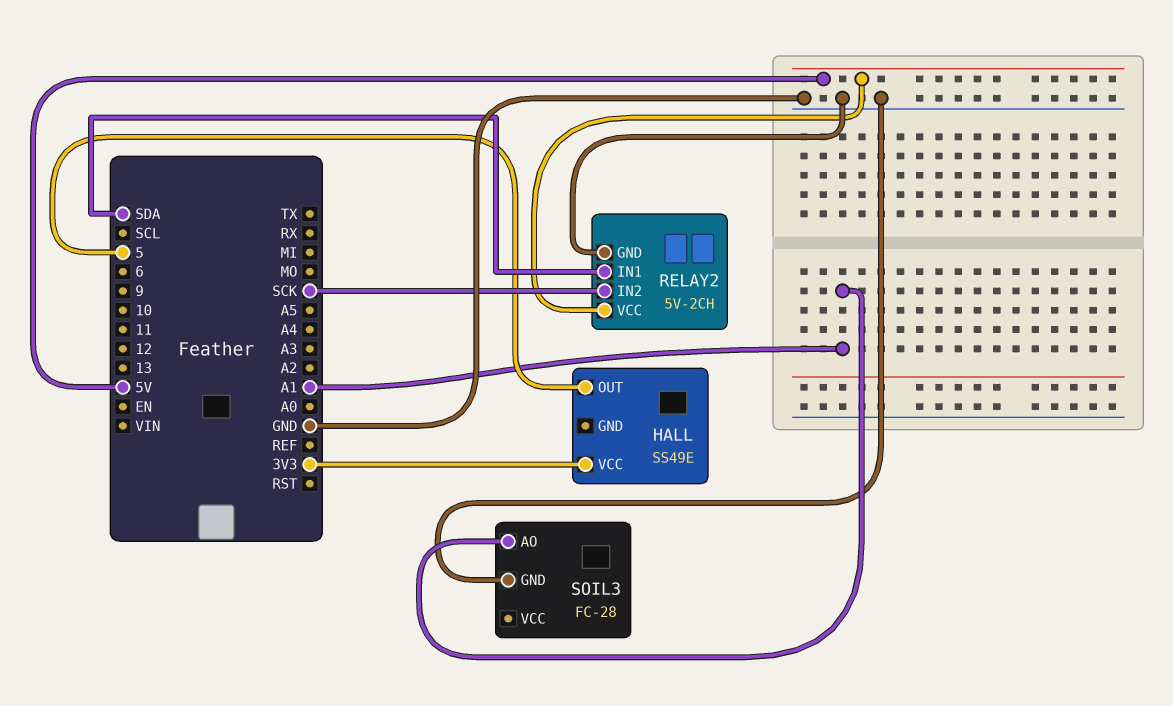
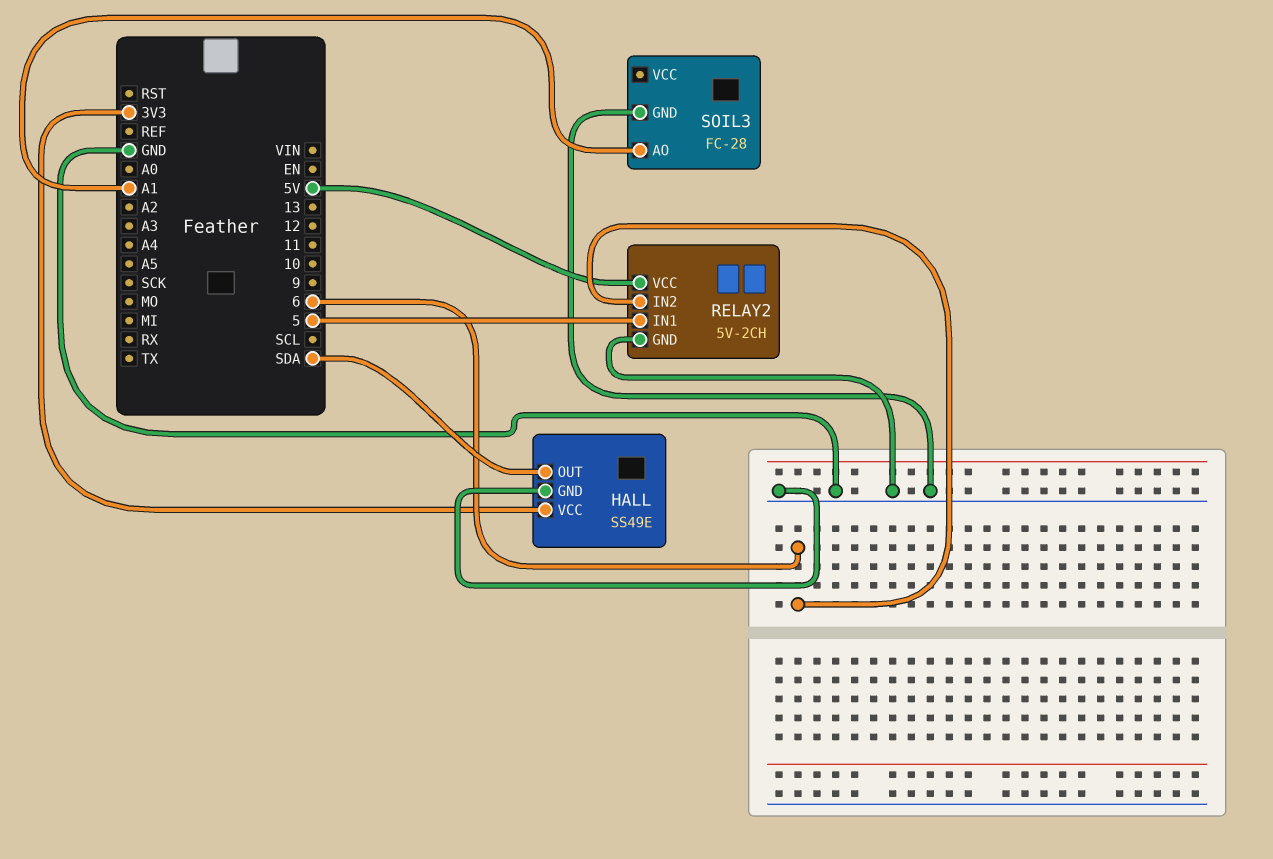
HALL pin GND: none -> GND
HALL pin OUT: 5 -> SDA
RELAY2 pin IN1: SDA -> 5
RELAY2 pin IN2: SCK -> 6

